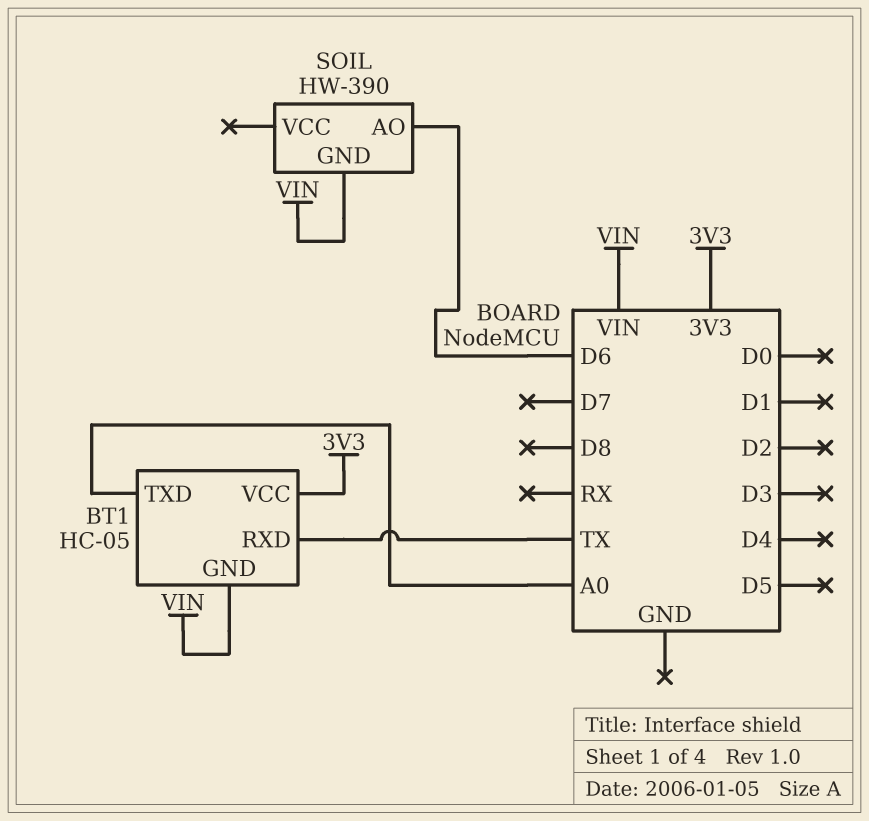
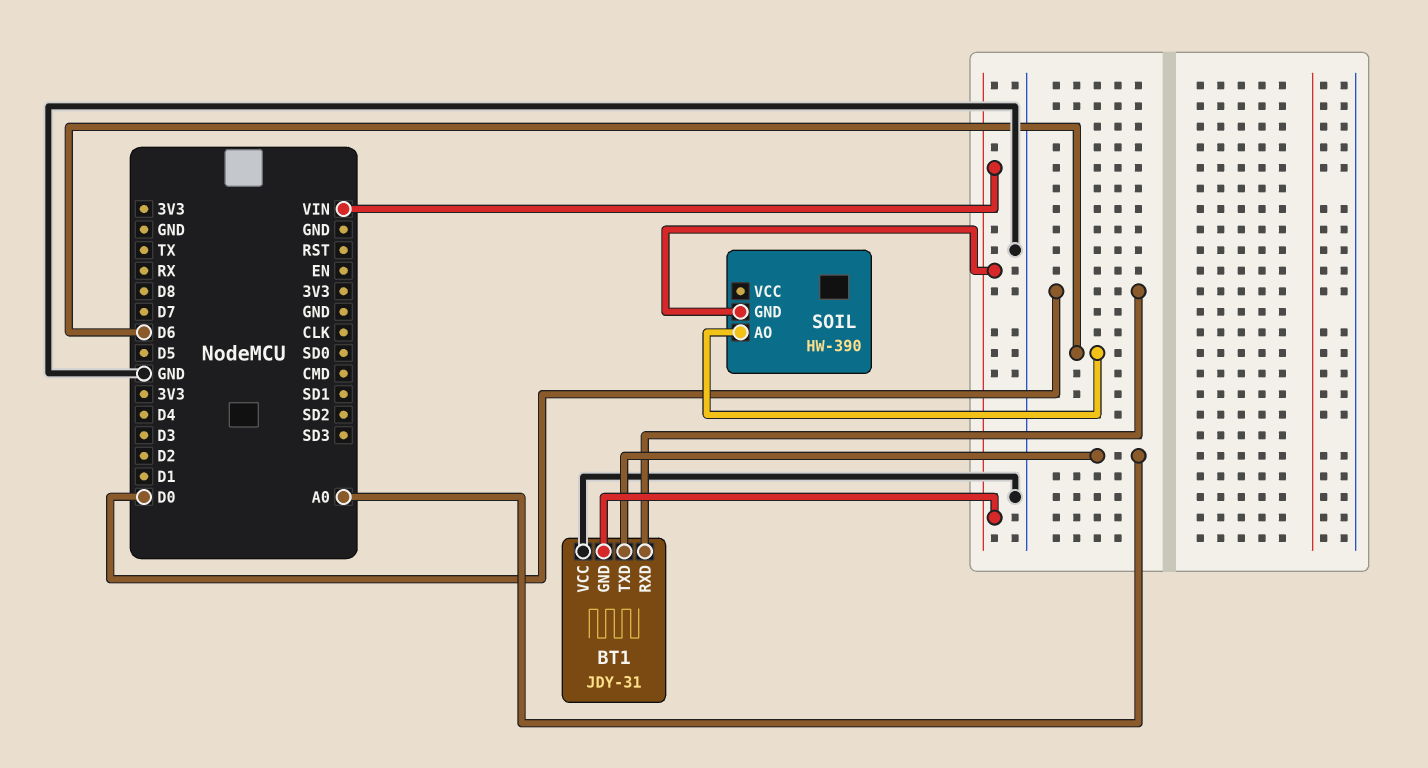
BT1: HC-05 -> JDY-31
BT1 pin RXD: TX -> D0
BT1 pin VCC: 3V3 -> GND

